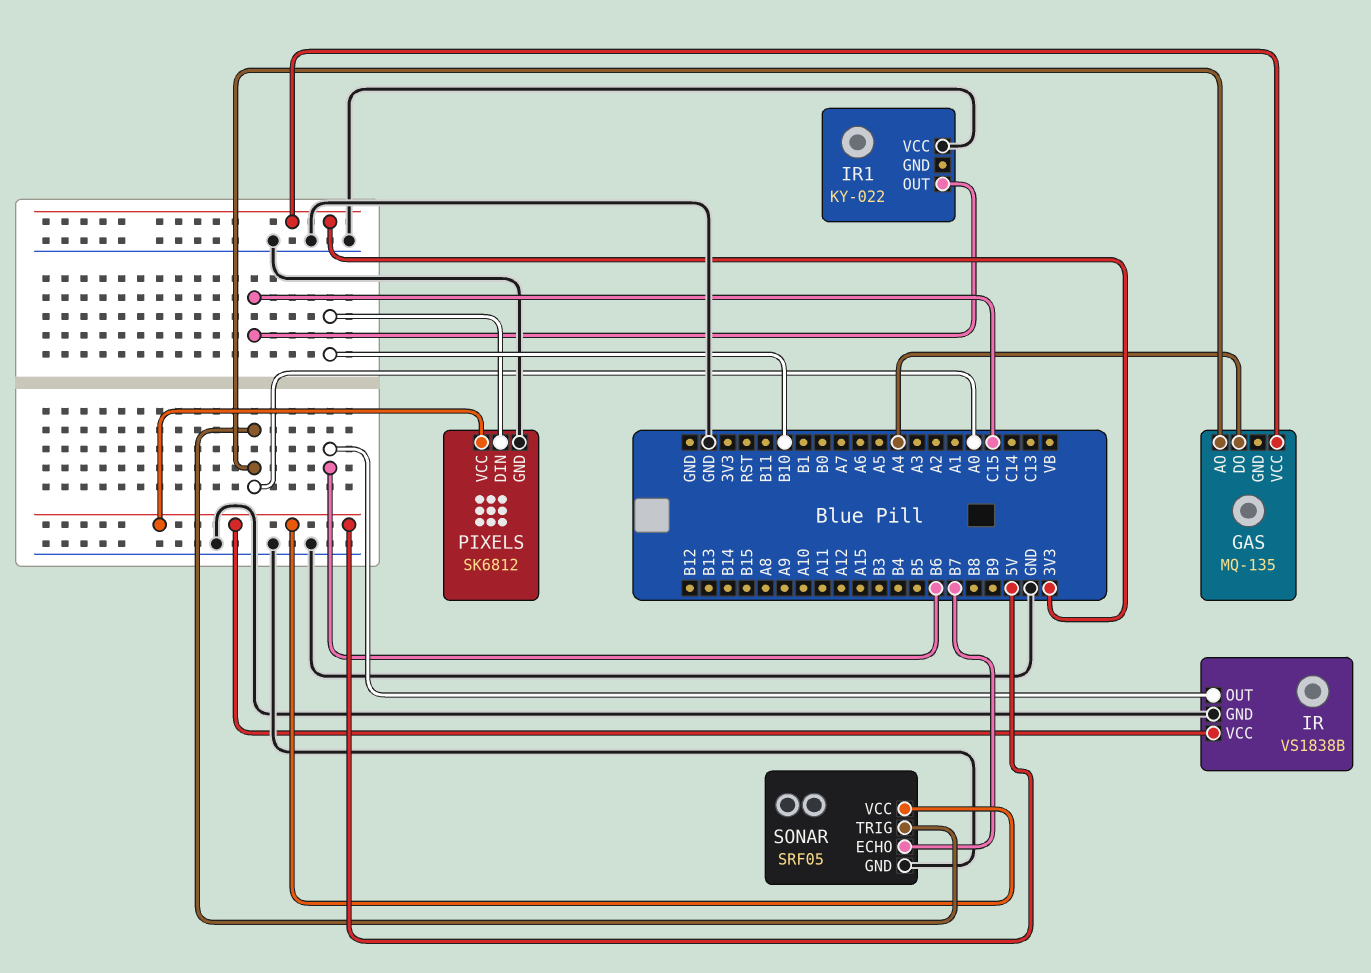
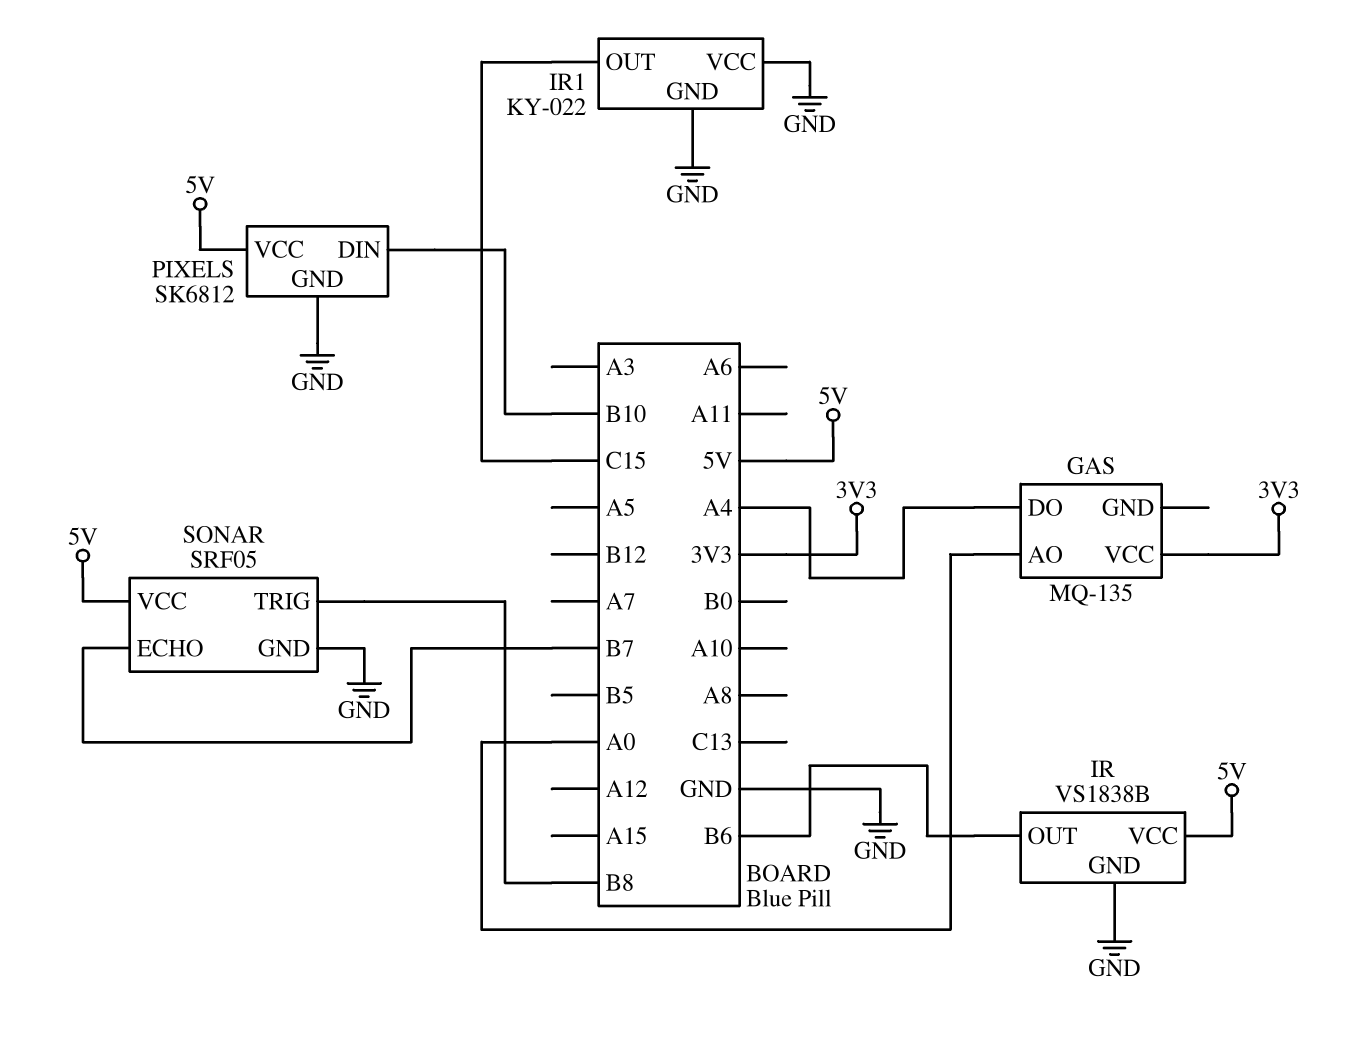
IR1 pin GND: none -> GND
SONAR pin TRIG: A0 -> B8

